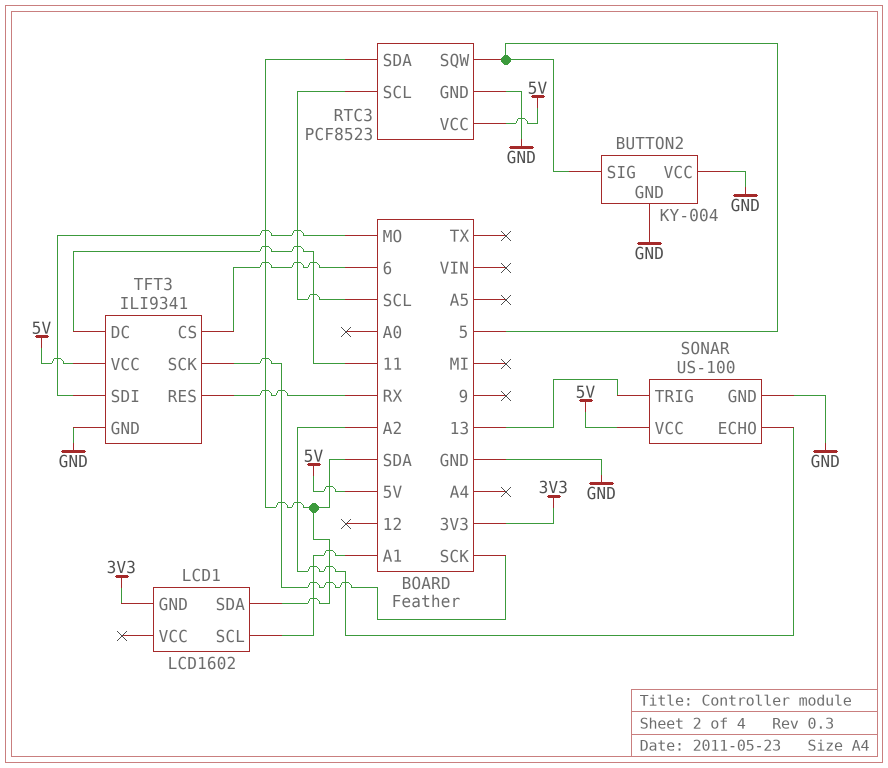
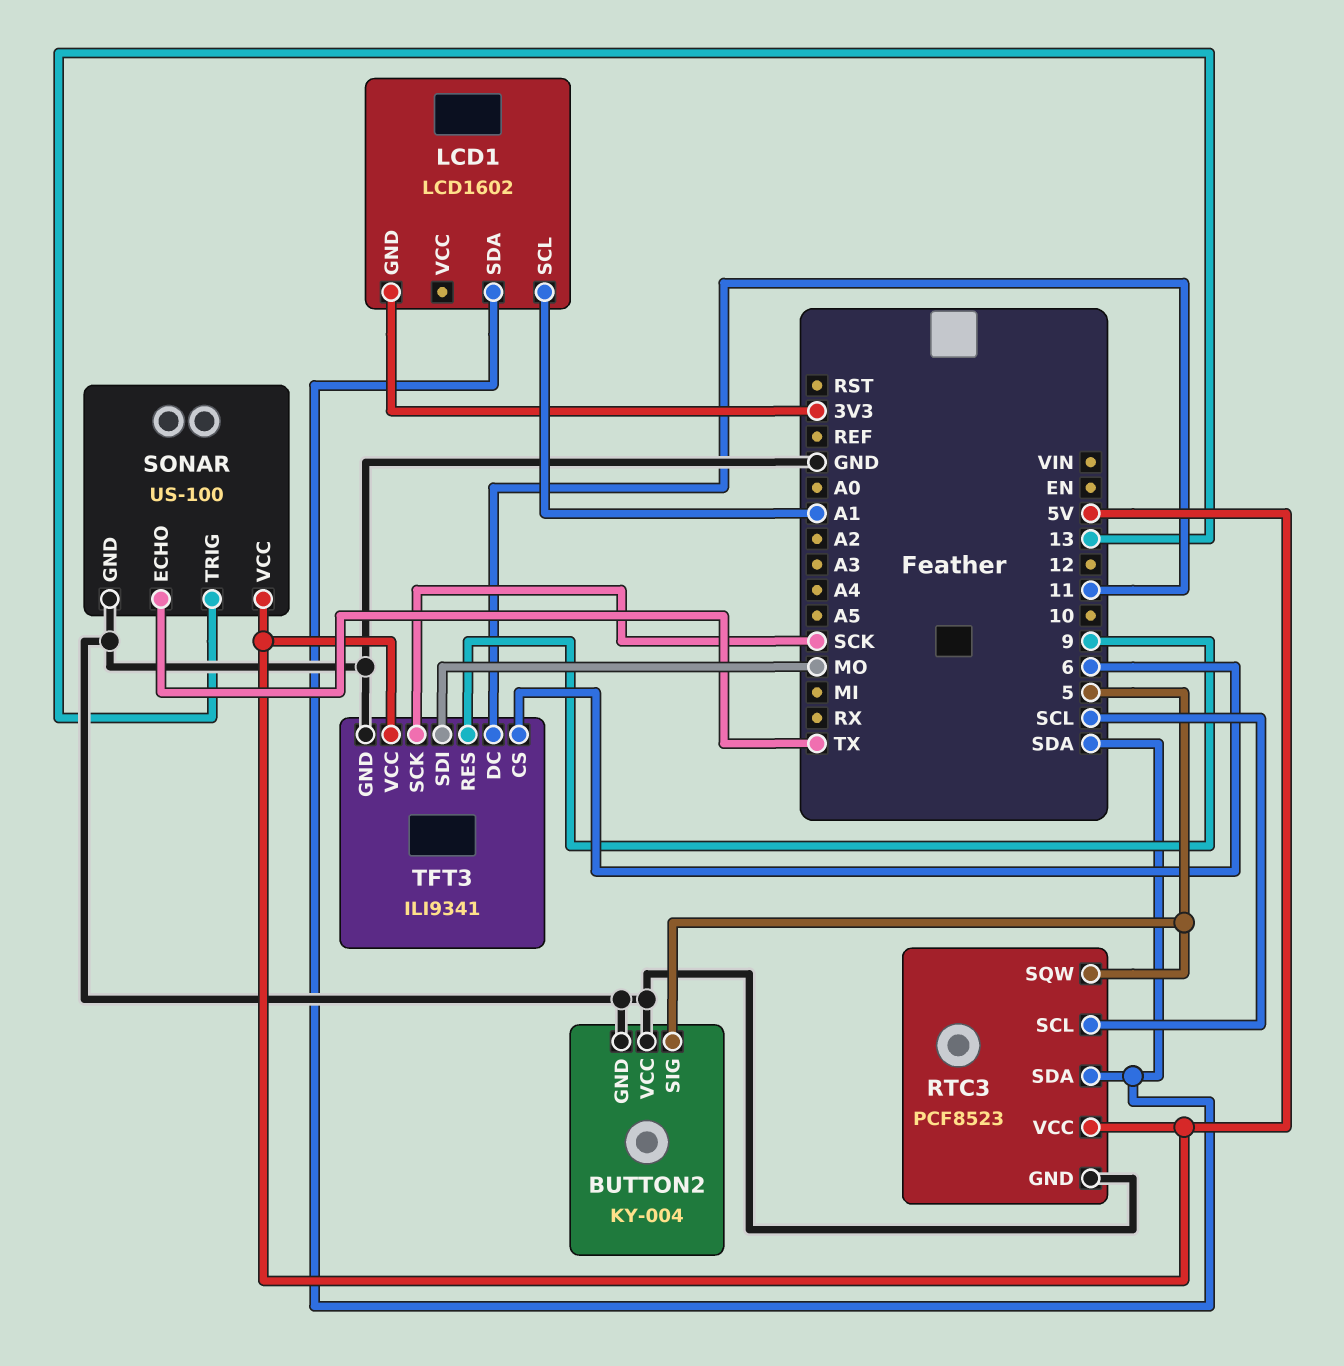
SONAR pin ECHO: A2 -> TX
TFT3 pin RES: RX -> 9

